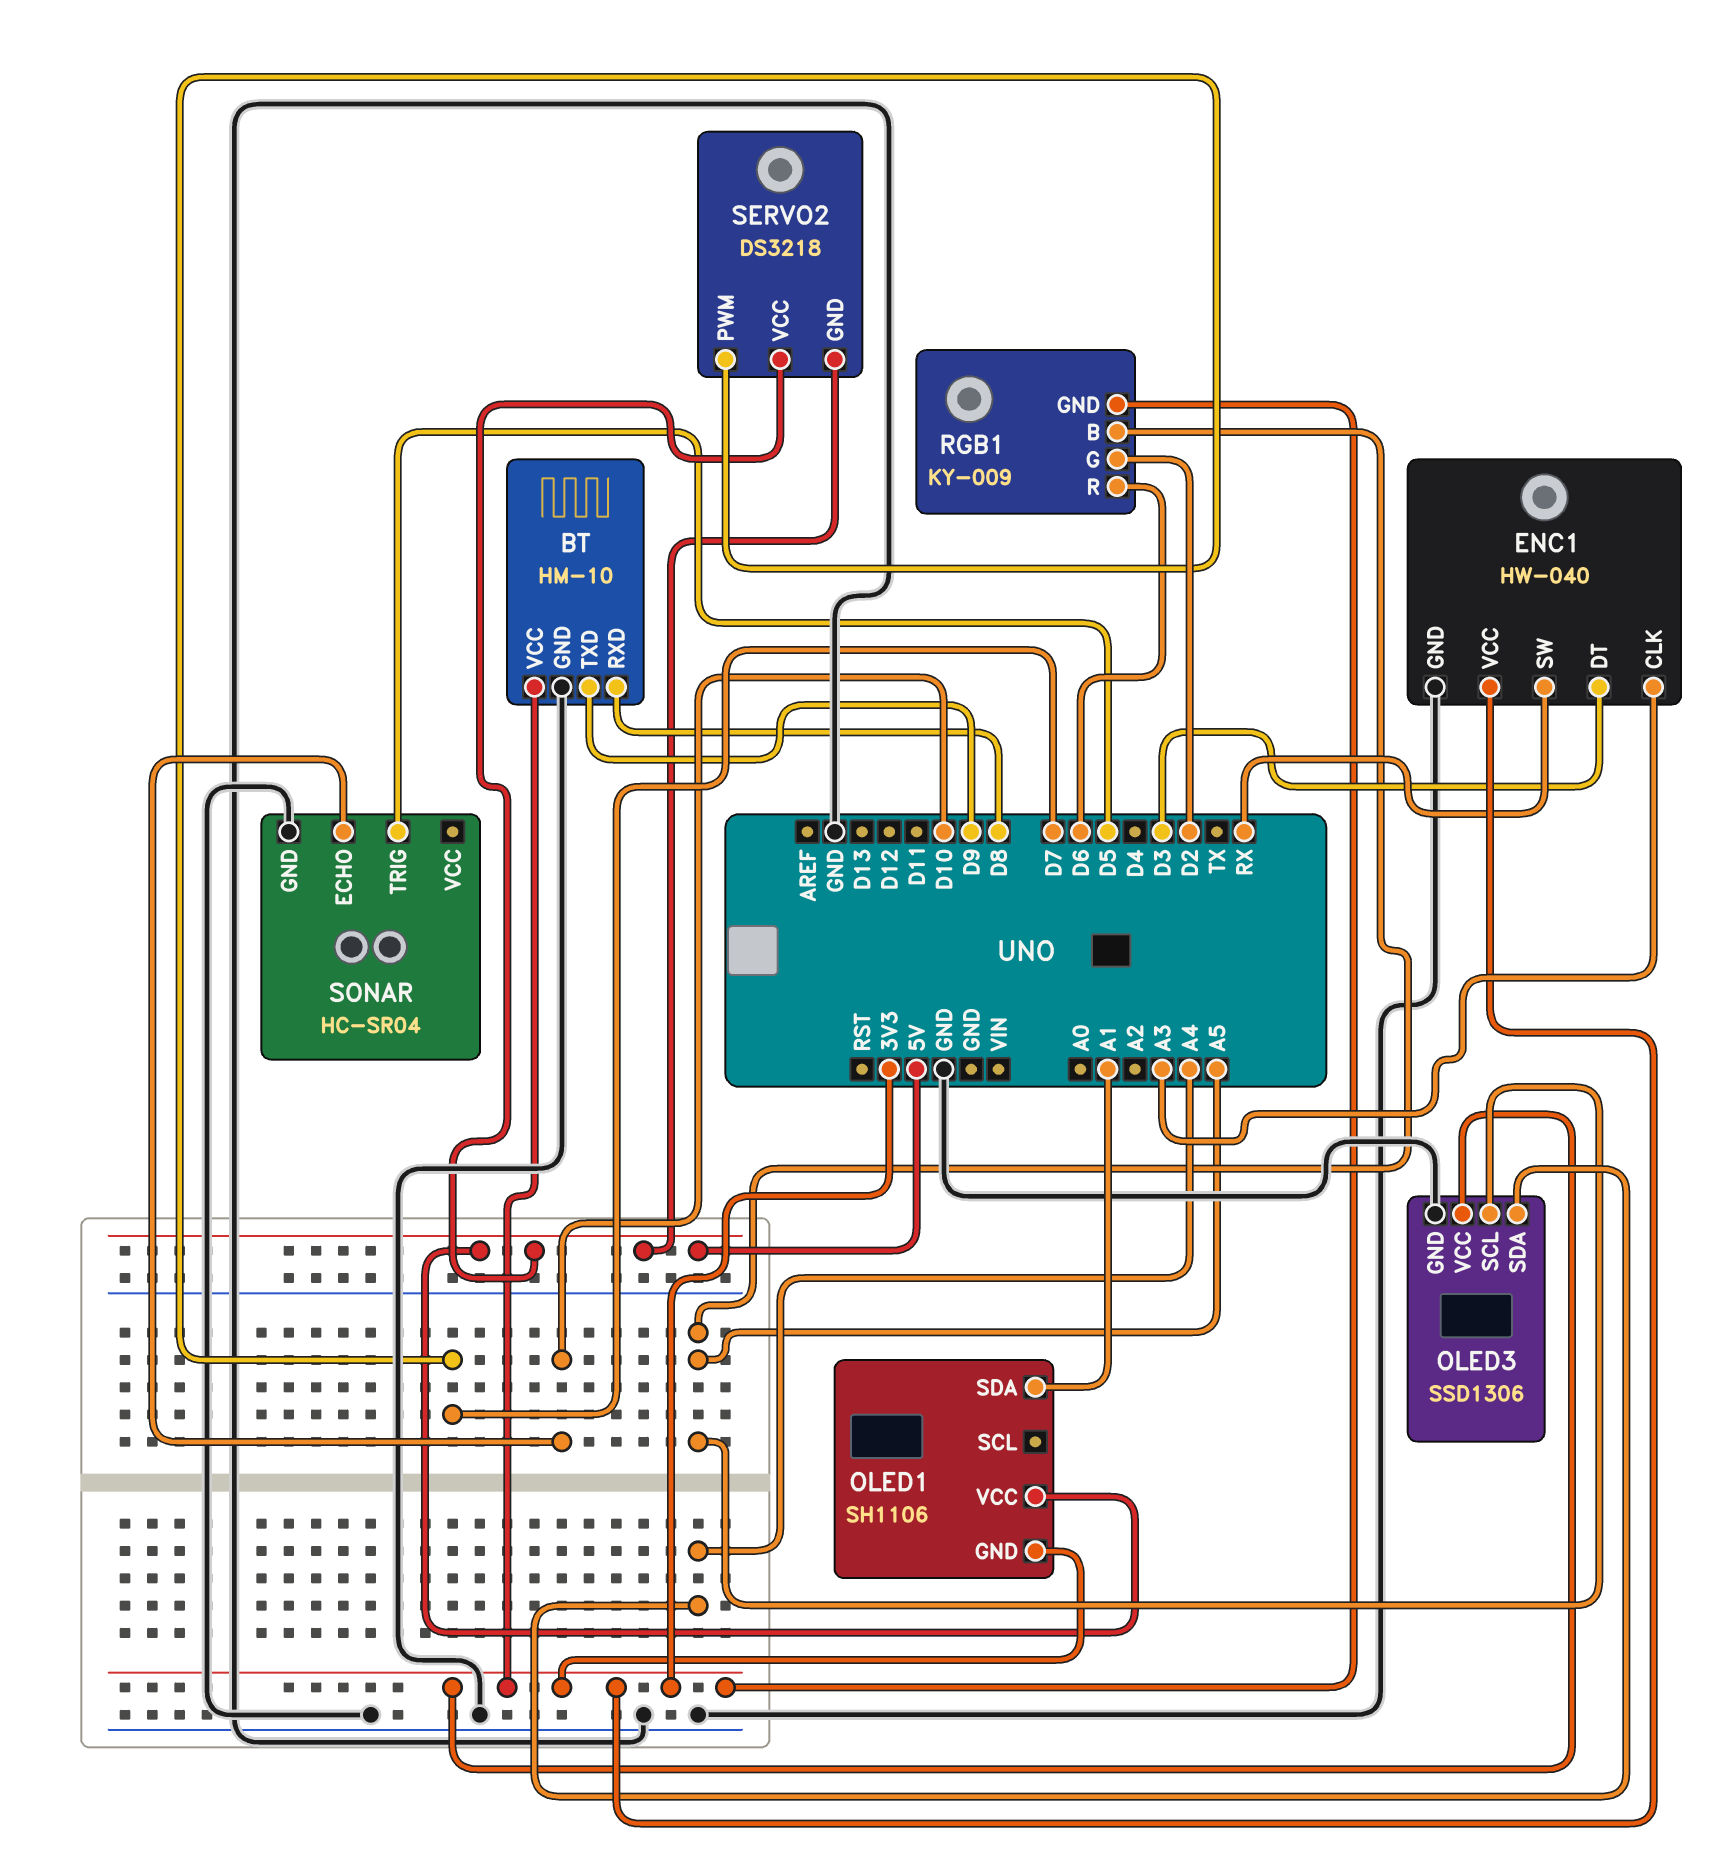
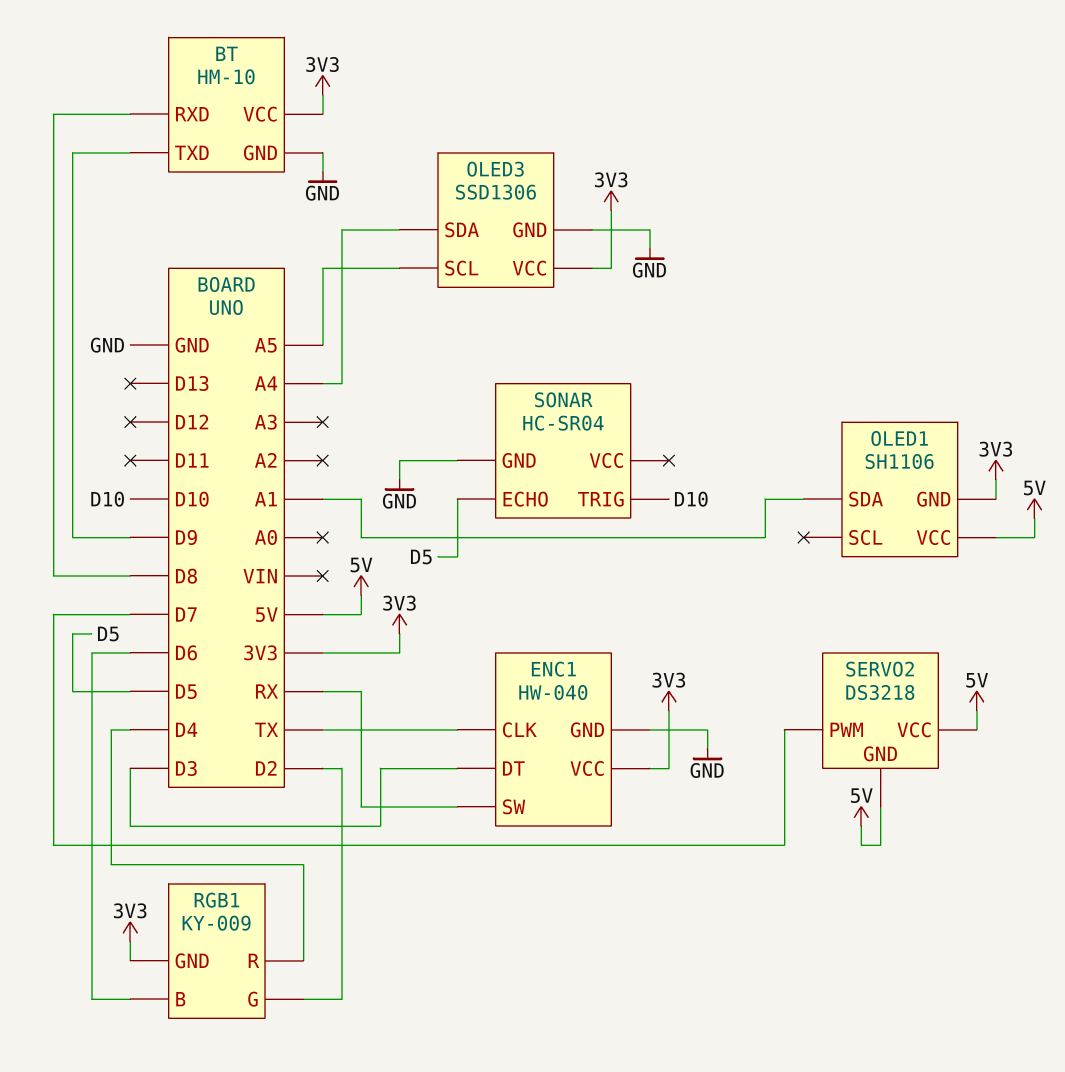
ENC1 pin CLK: A3 -> TX
RGB1 pin B: A5 -> D6
RGB1 pin R: D6 -> D4
SONAR pin ECHO: D10 -> D5
SONAR pin TRIG: D5 -> D10

